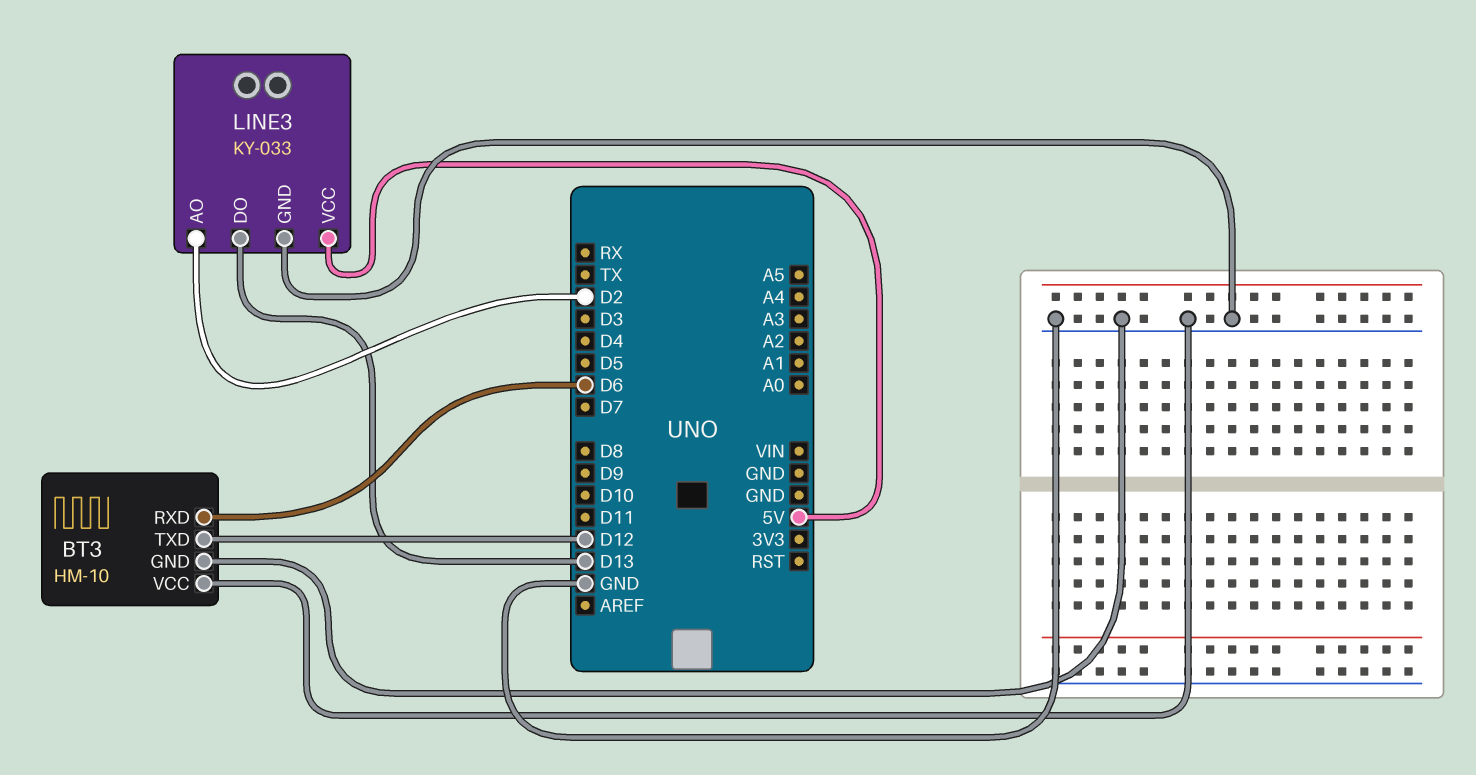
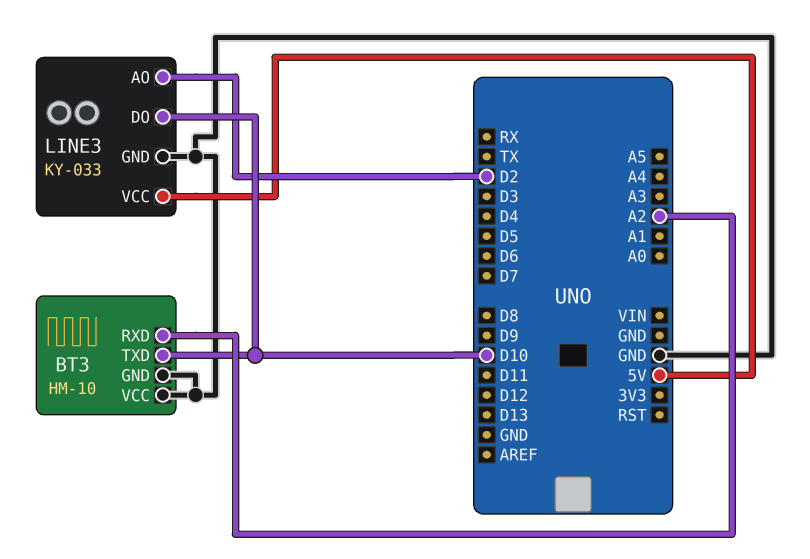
BT3 pin RXD: D6 -> A2
BT3 pin TXD: D12 -> D10
LINE3 pin DO: D13 -> D10

